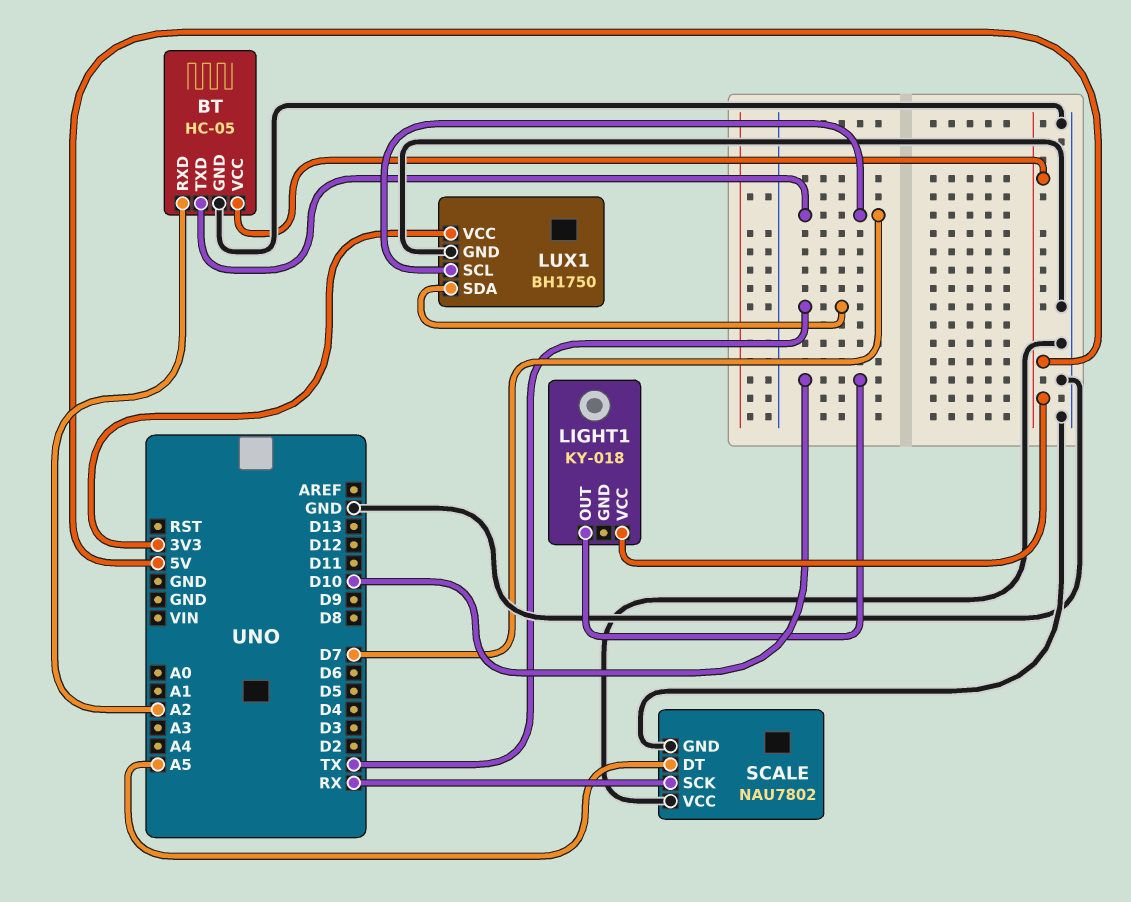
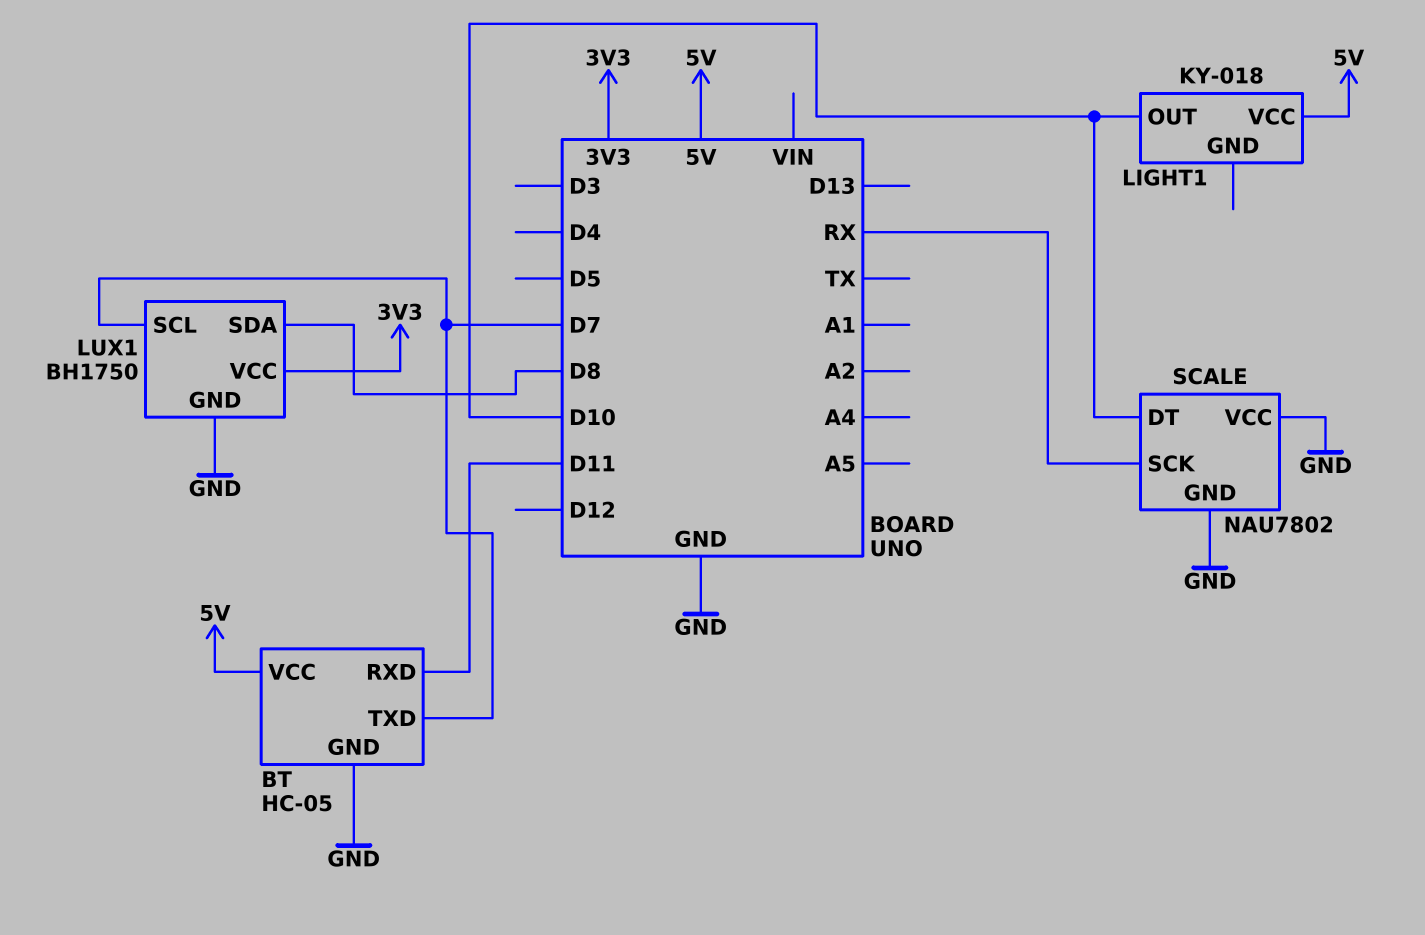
BT pin RXD: A2 -> D11
LUX1 pin SDA: TX -> D8
SCALE pin DT: A5 -> D10

